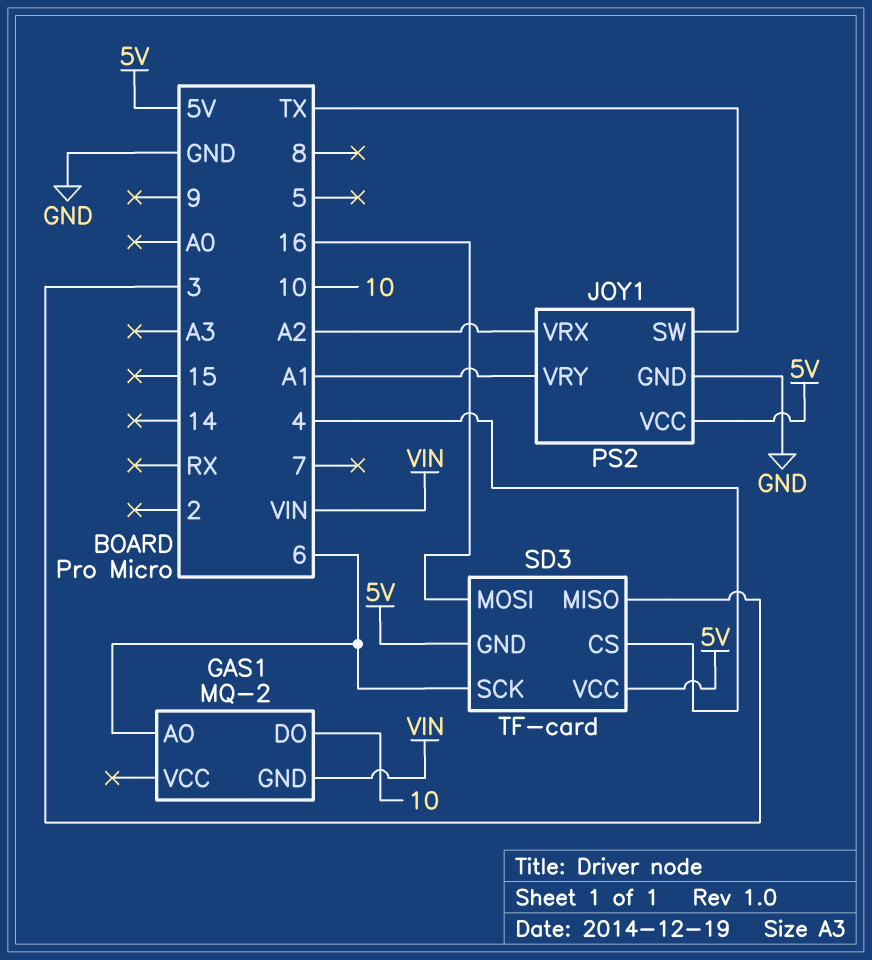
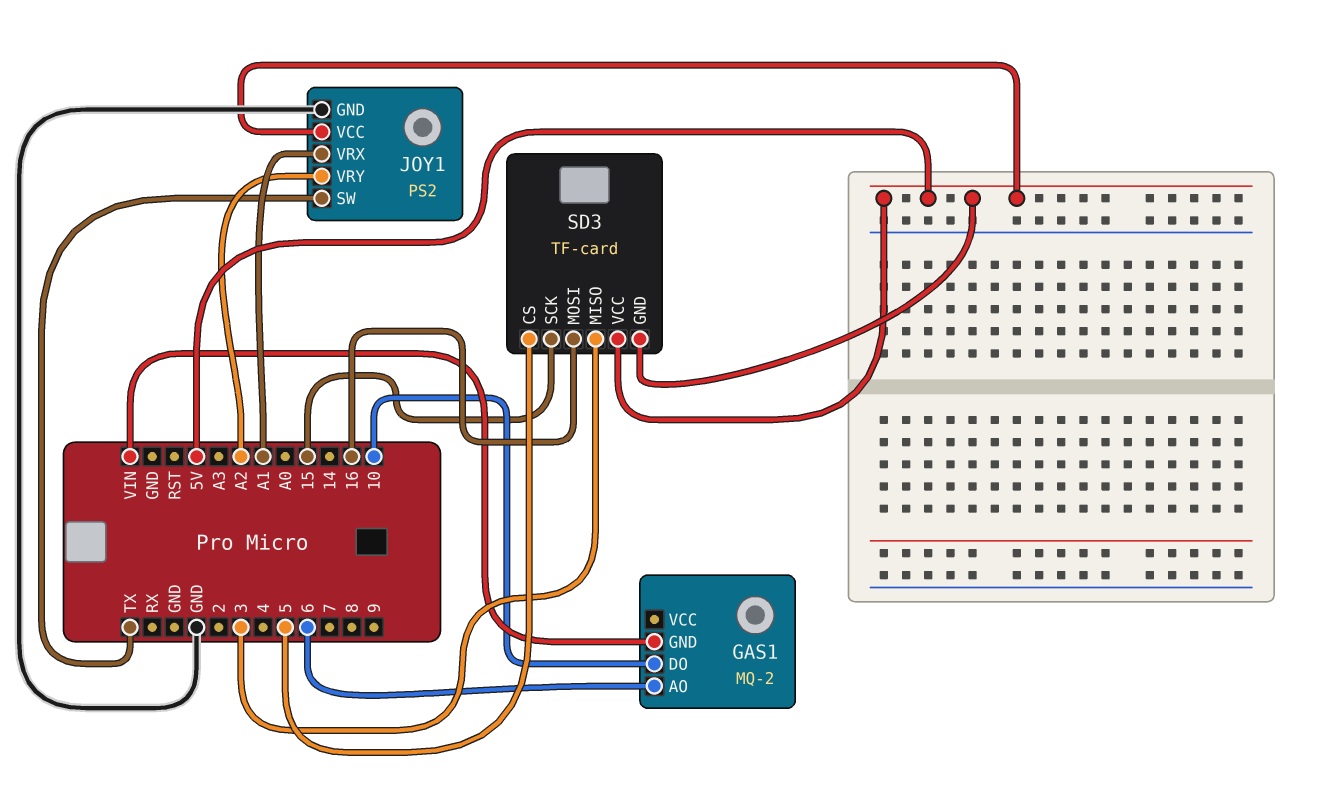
JOY1 pin VRX: A2 -> A1
JOY1 pin VRY: A1 -> A2
SD3 pin CS: 4 -> 5
SD3 pin SCK: 6 -> 15

